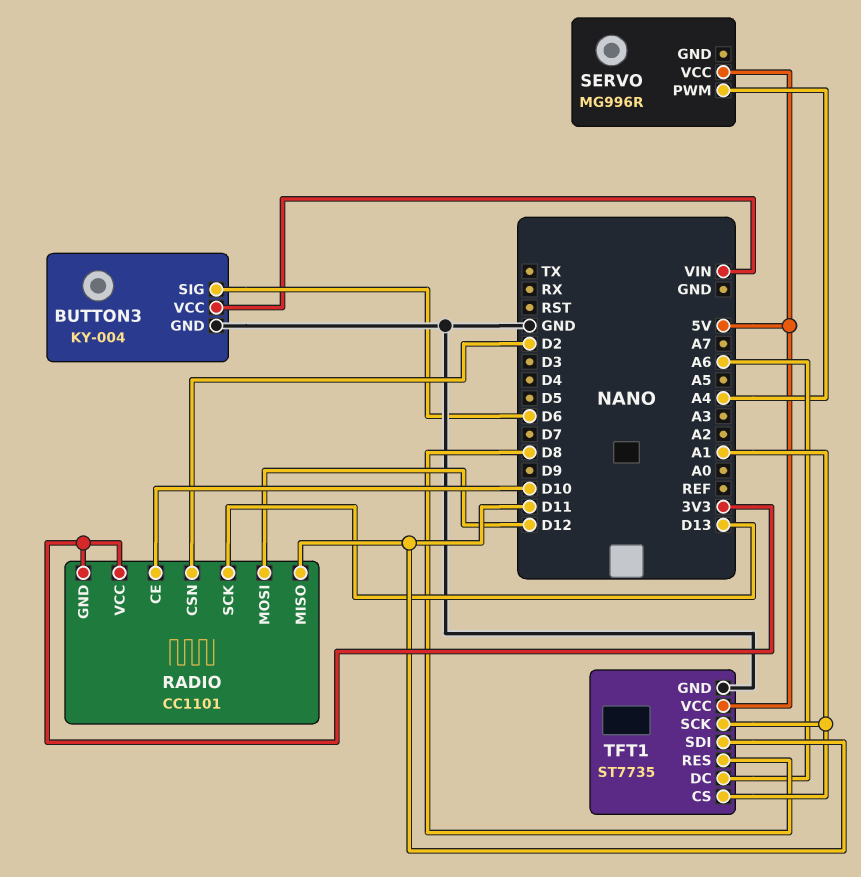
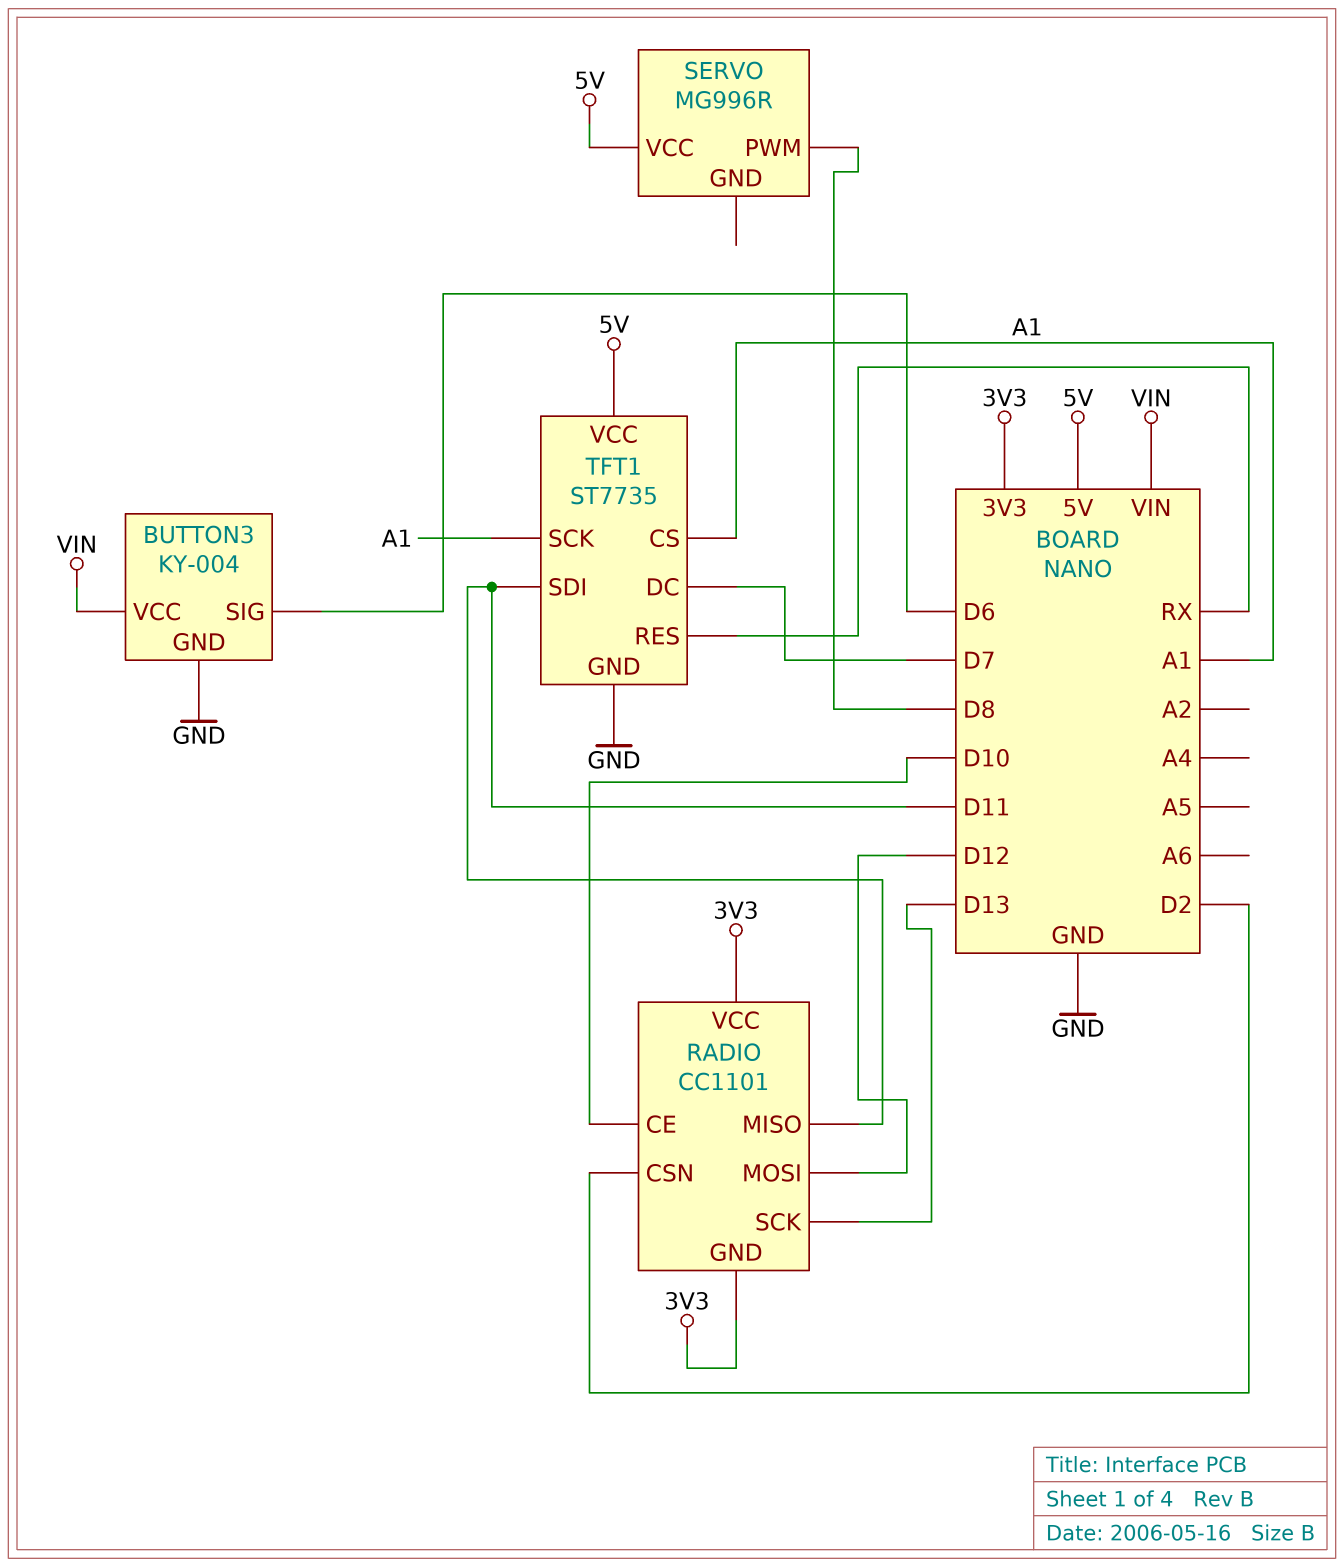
SERVO pin PWM: A4 -> D8
TFT1 pin DC: A6 -> D7
TFT1 pin RES: D8 -> RX

